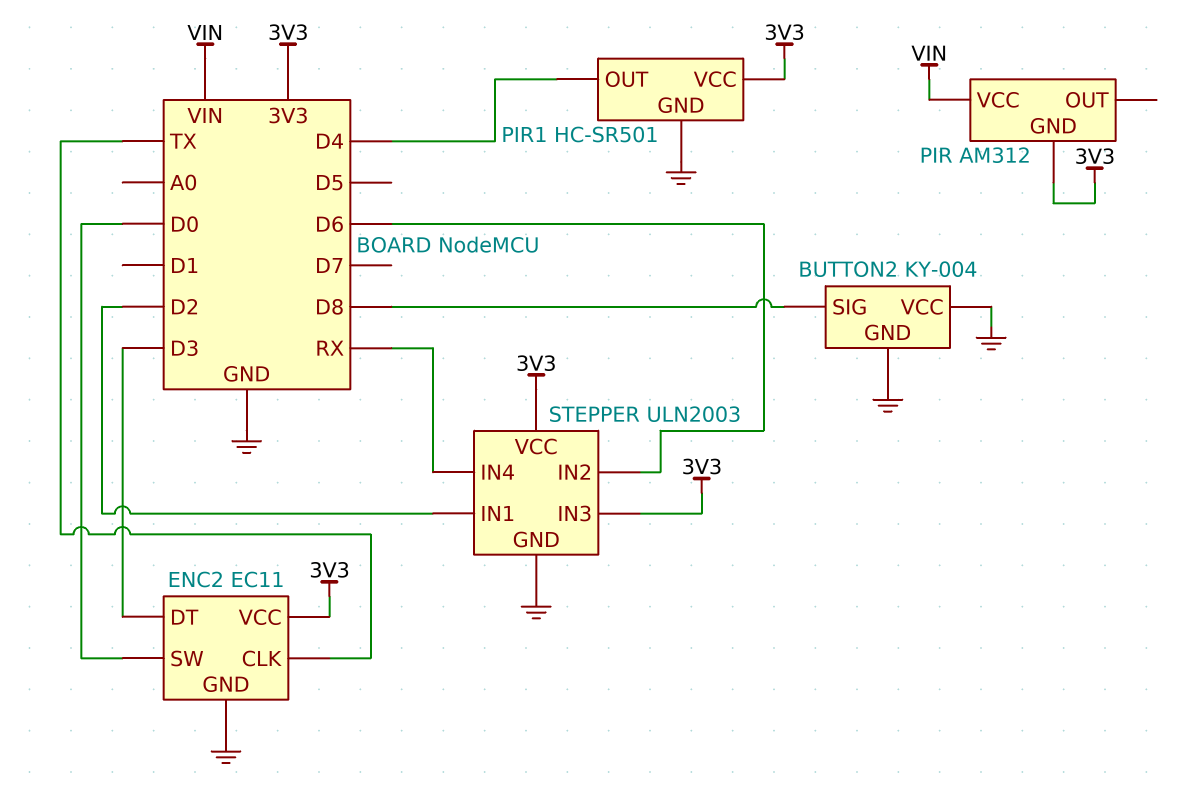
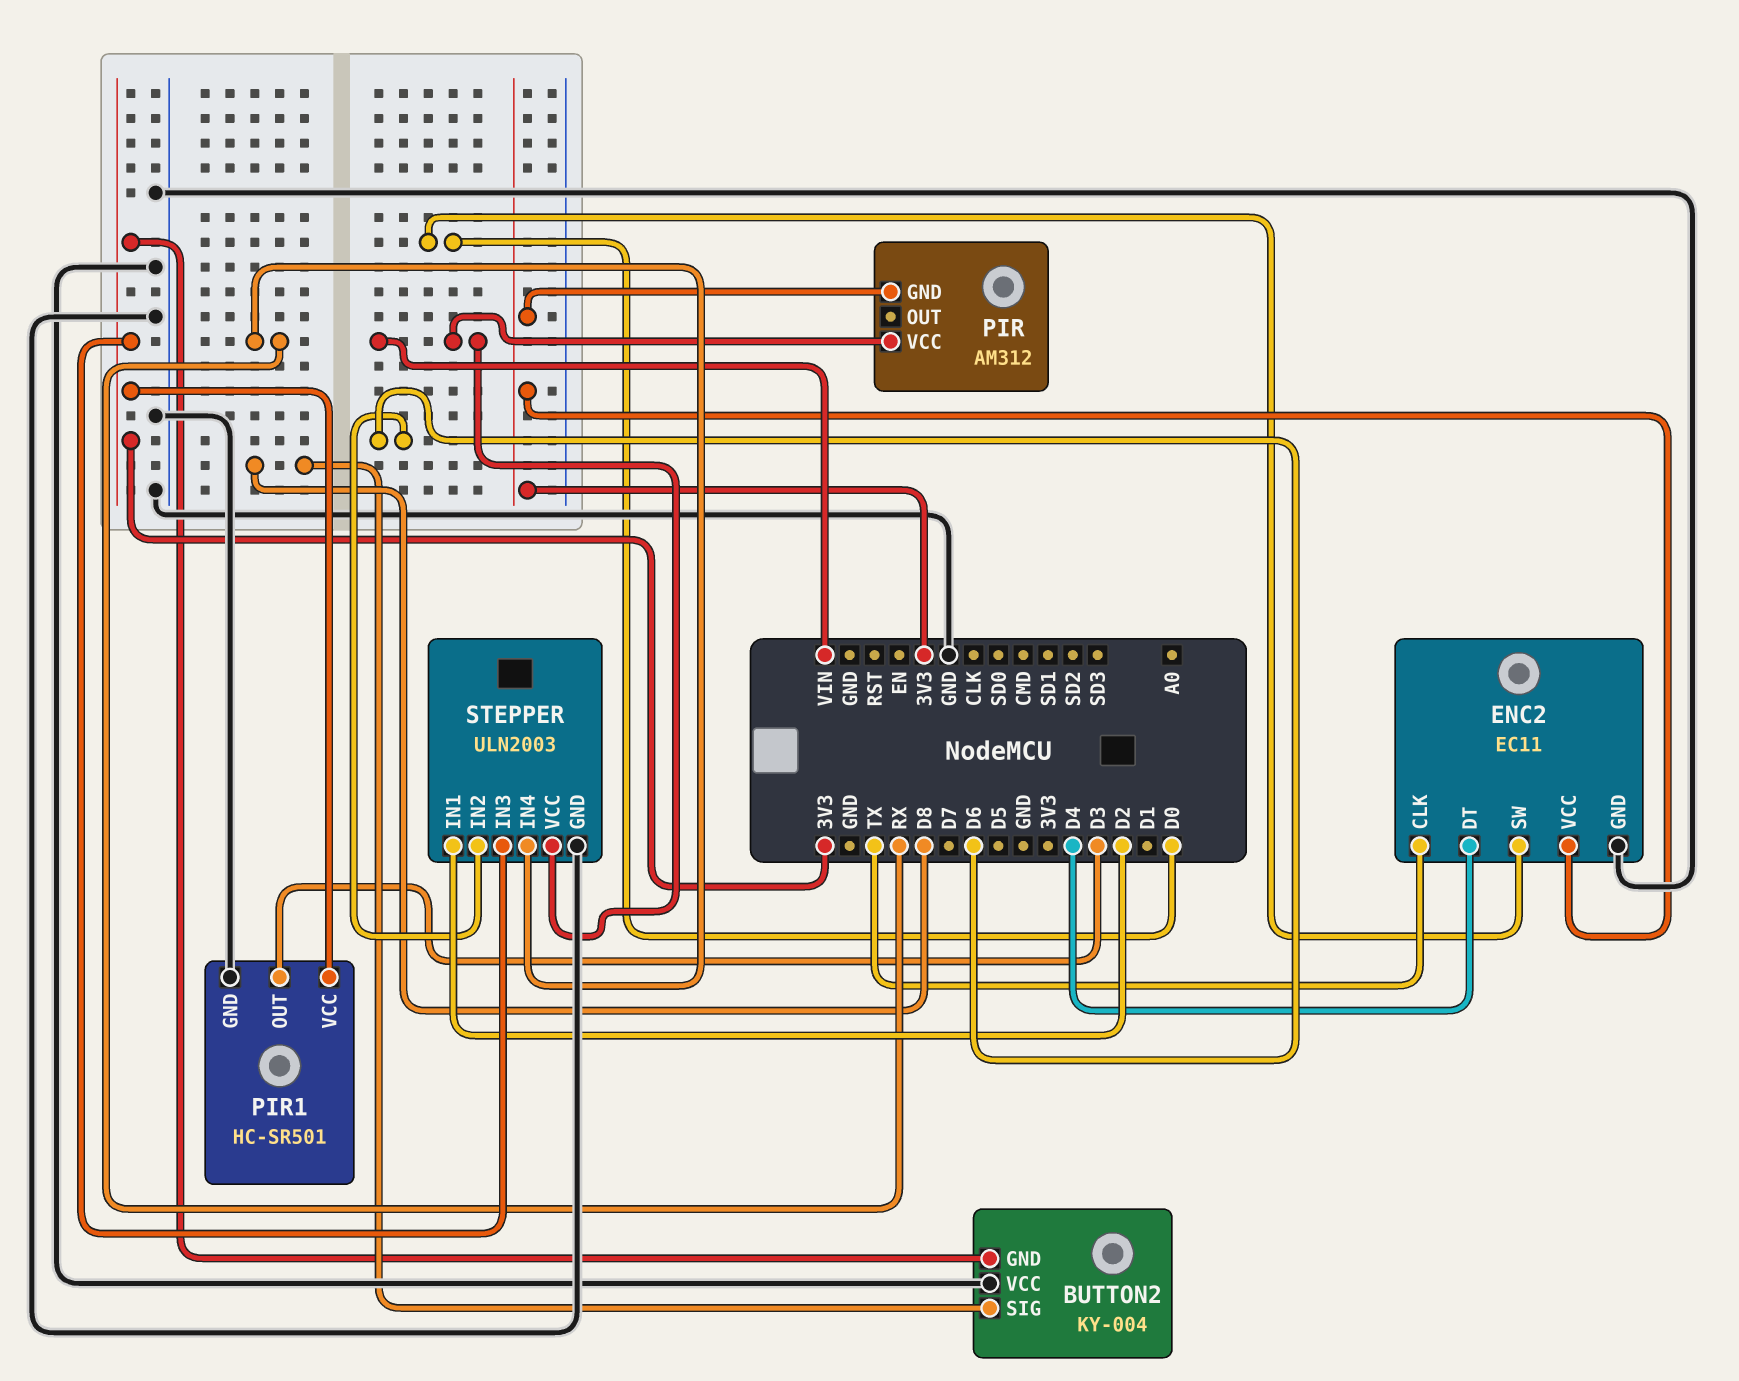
BUTTON2 pin GND: GND -> 3V3
ENC2 pin DT: D3 -> D4
PIR1 pin OUT: D4 -> D3
STEPPER pin VCC: 3V3 -> VIN

